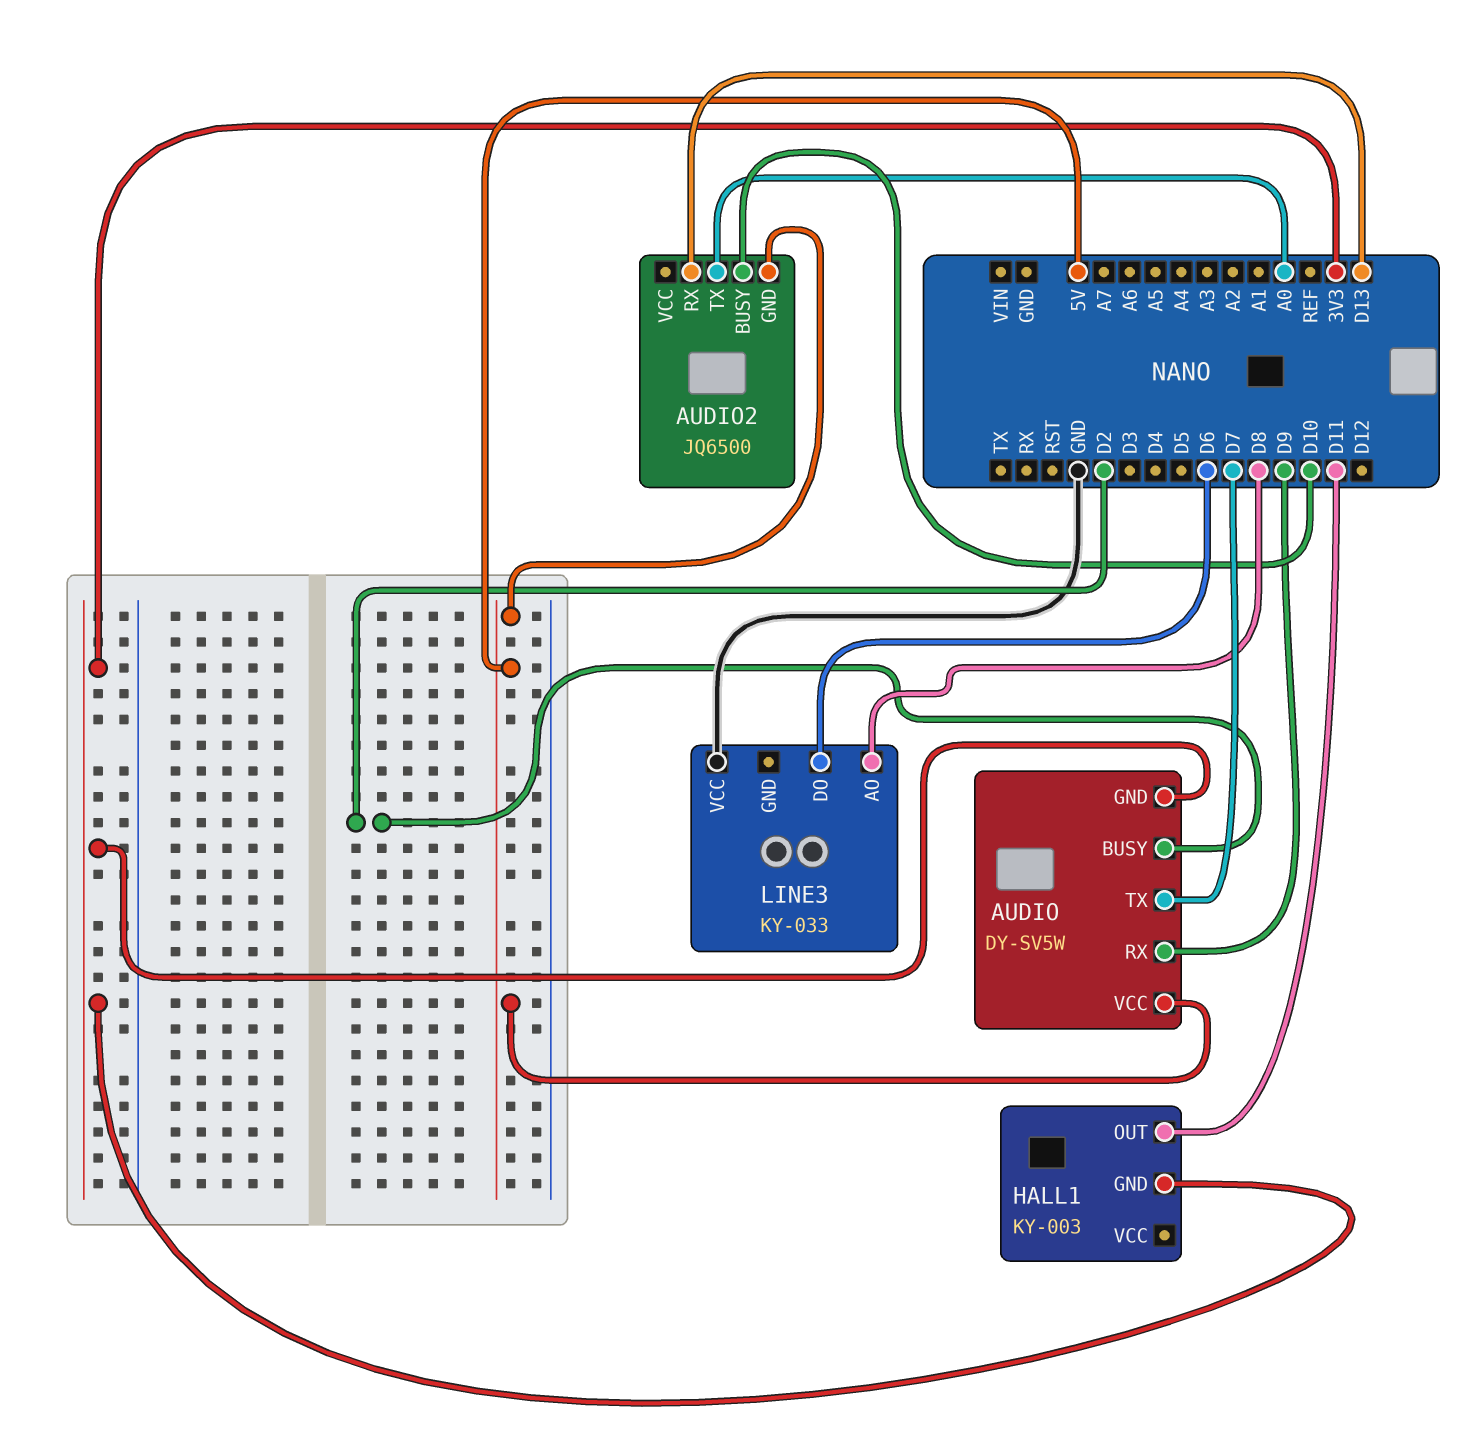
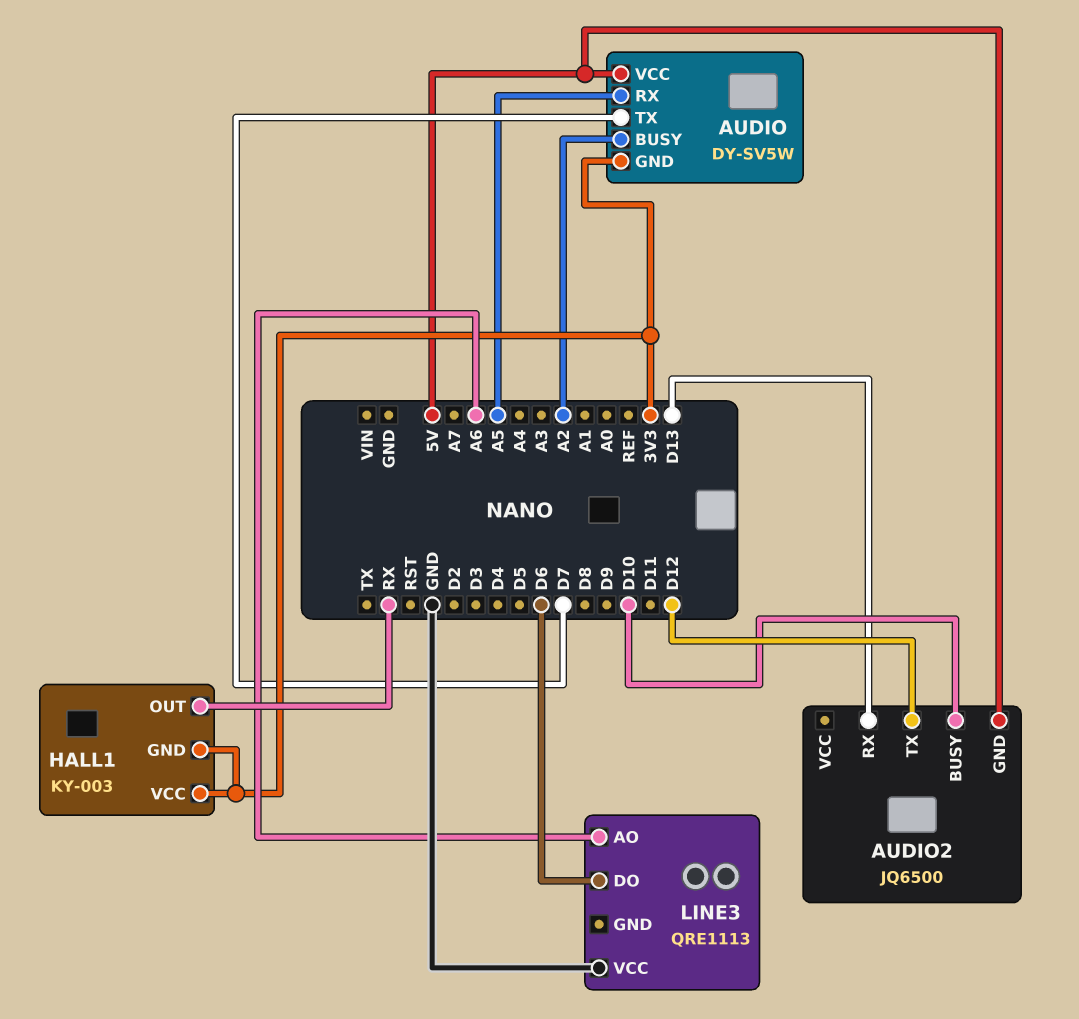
AUDIO pin BUSY: D2 -> A2
AUDIO pin RX: D9 -> A5
AUDIO2 pin TX: A0 -> D12
HALL1 pin OUT: D11 -> RX
HALL1 pin VCC: none -> 3V3
LINE3: KY-033 -> QRE1113
LINE3 pin AO: D8 -> A6

